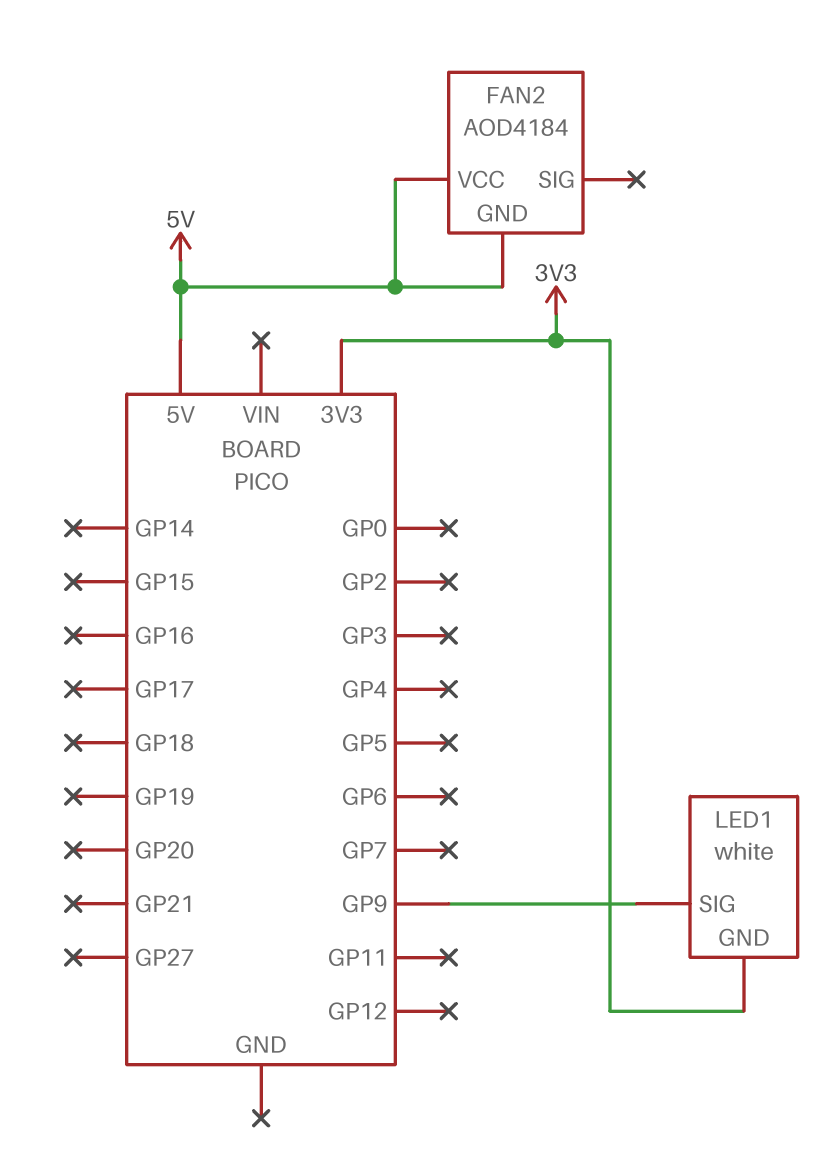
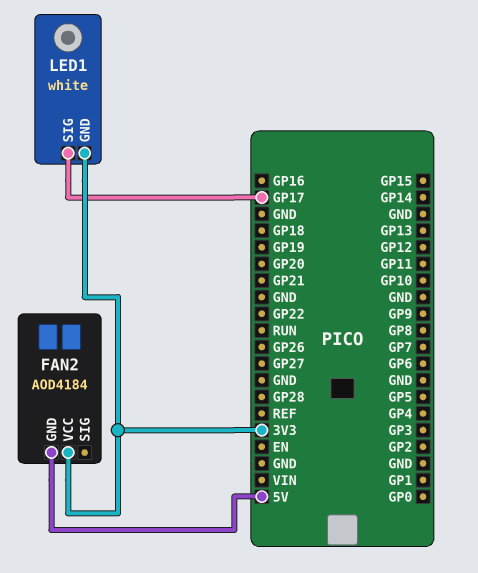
FAN2 pin VCC: 5V -> 3V3
LED1 pin SIG: GP9 -> GP17

